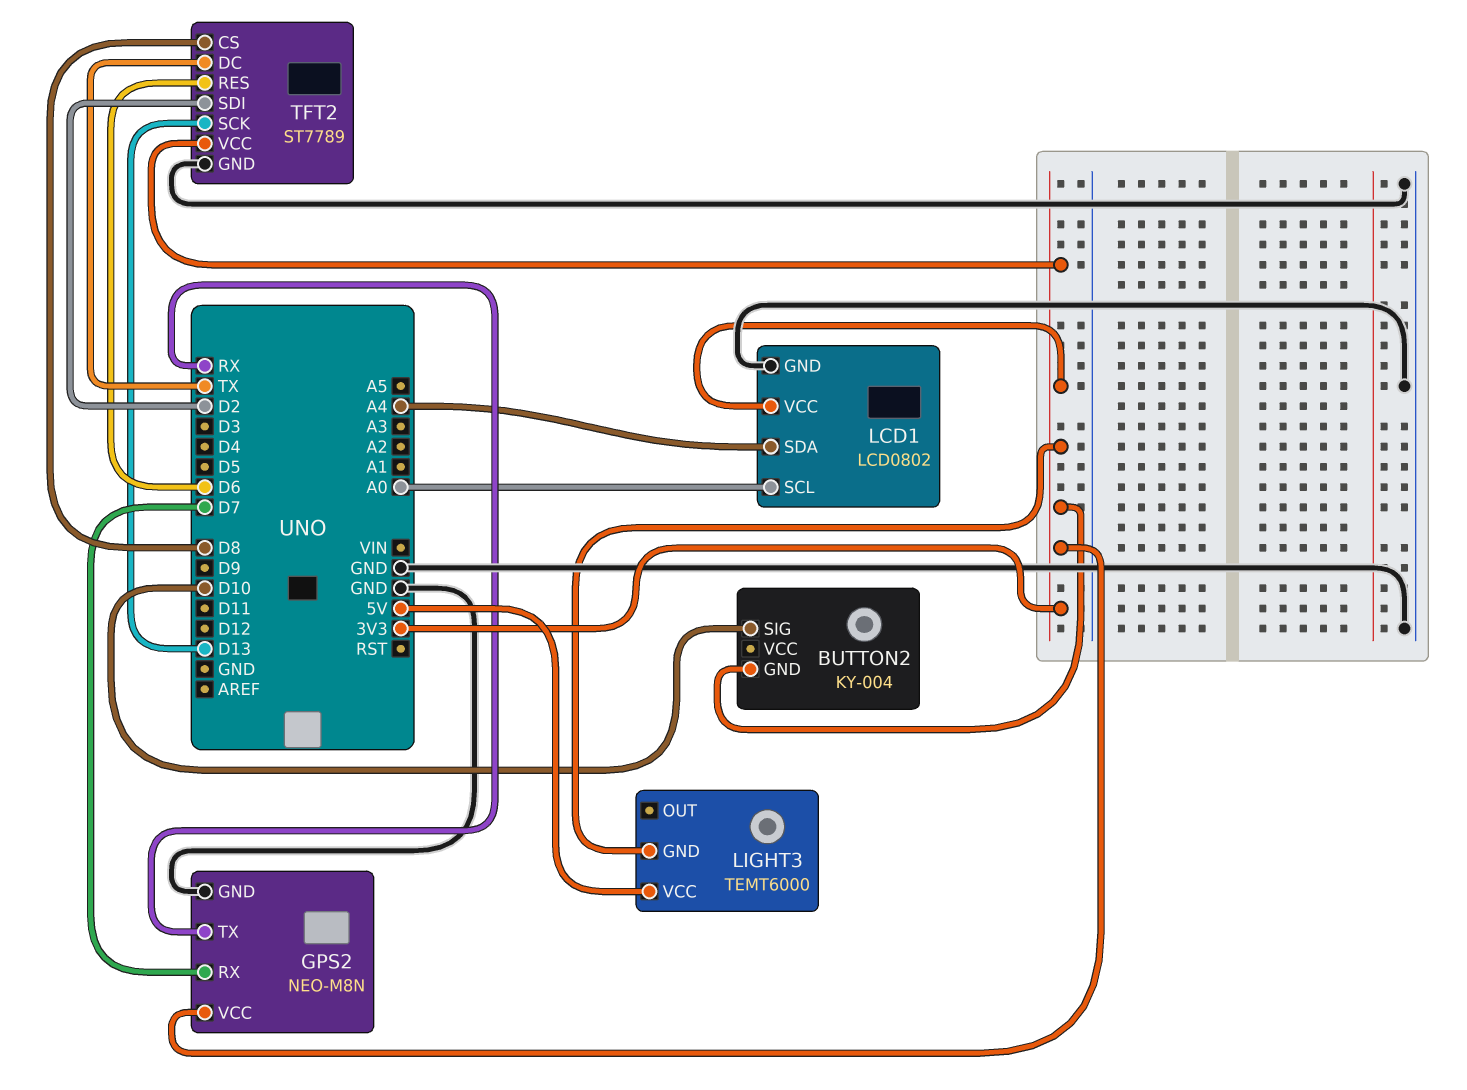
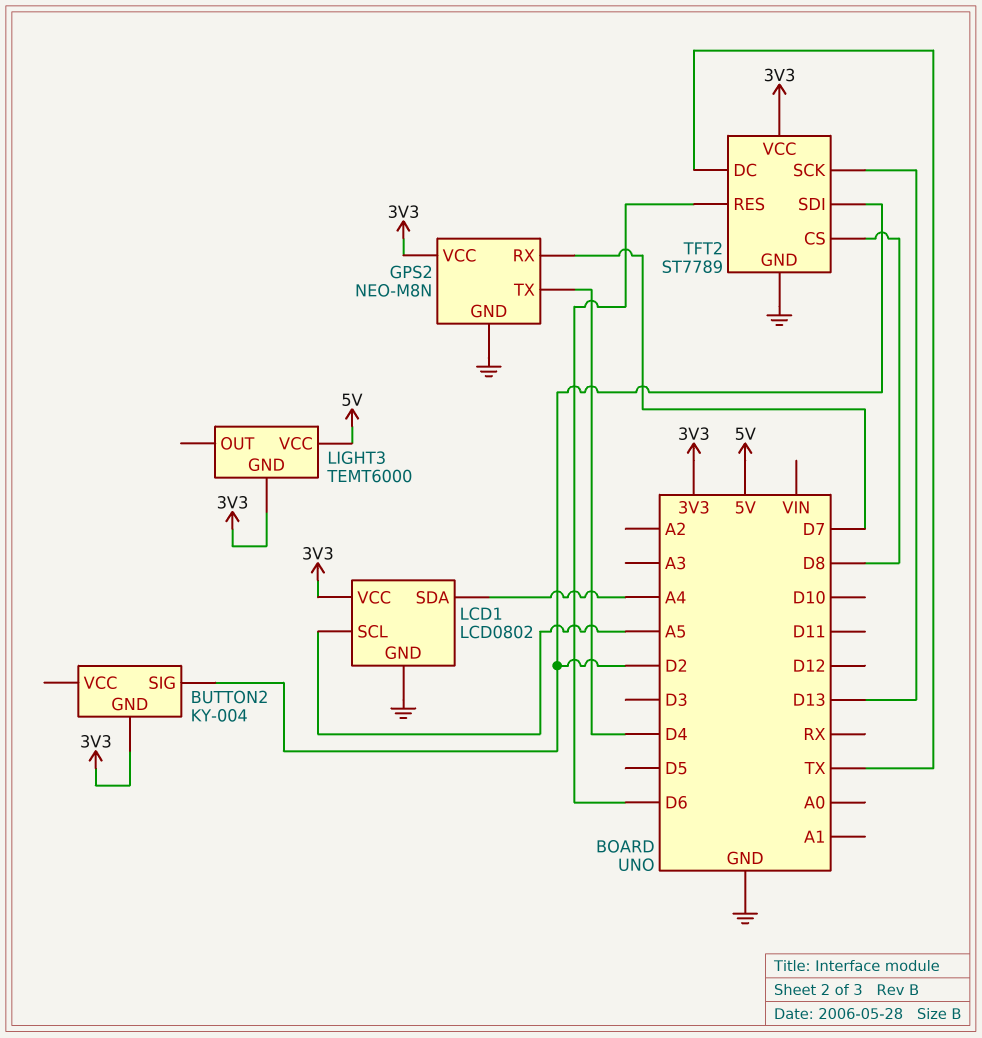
BUTTON2 pin SIG: D10 -> D2
GPS2 pin TX: RX -> D4
LCD1 pin SCL: A0 -> A5

